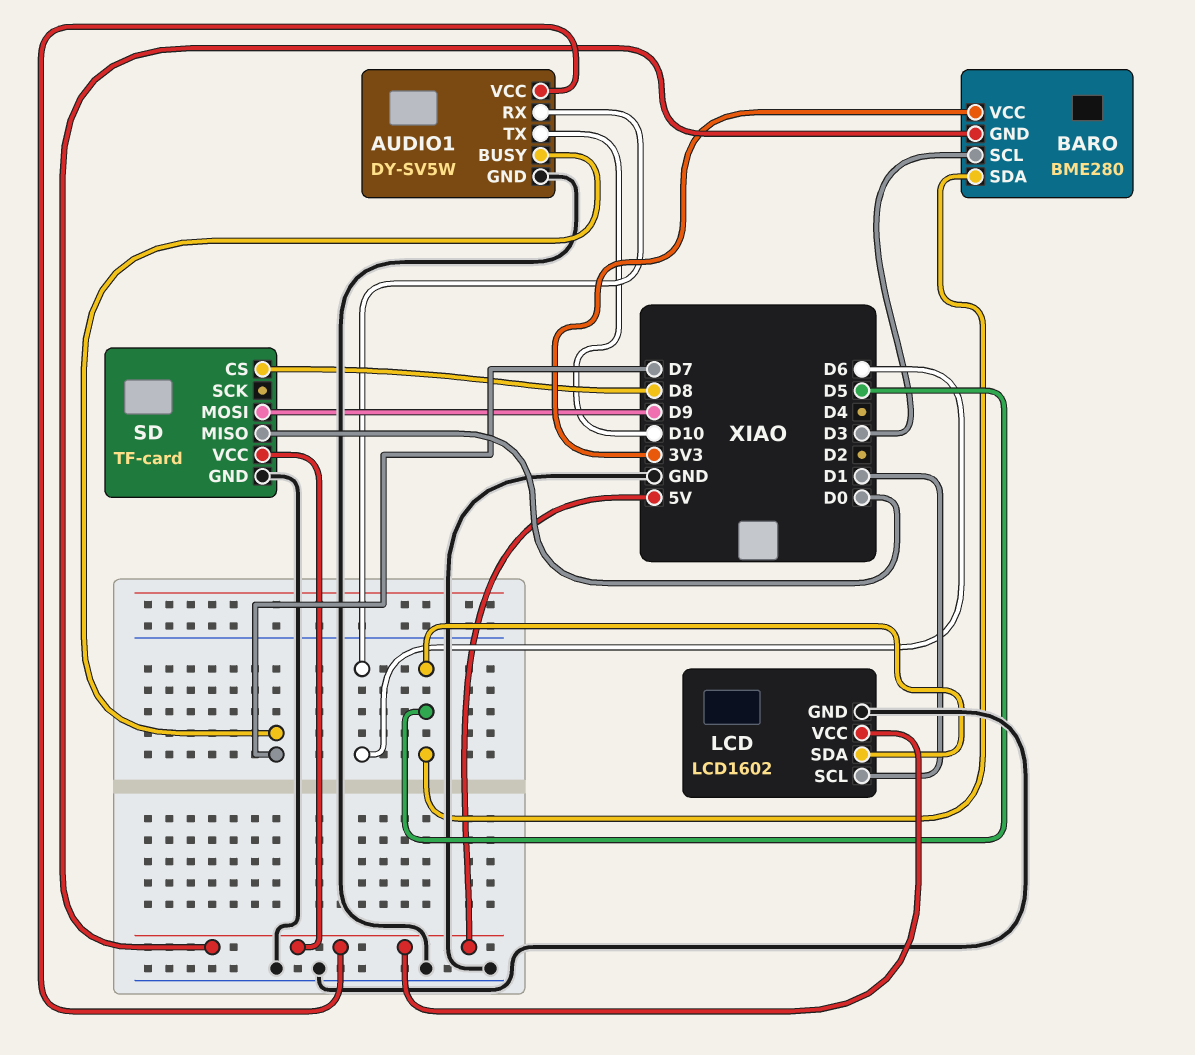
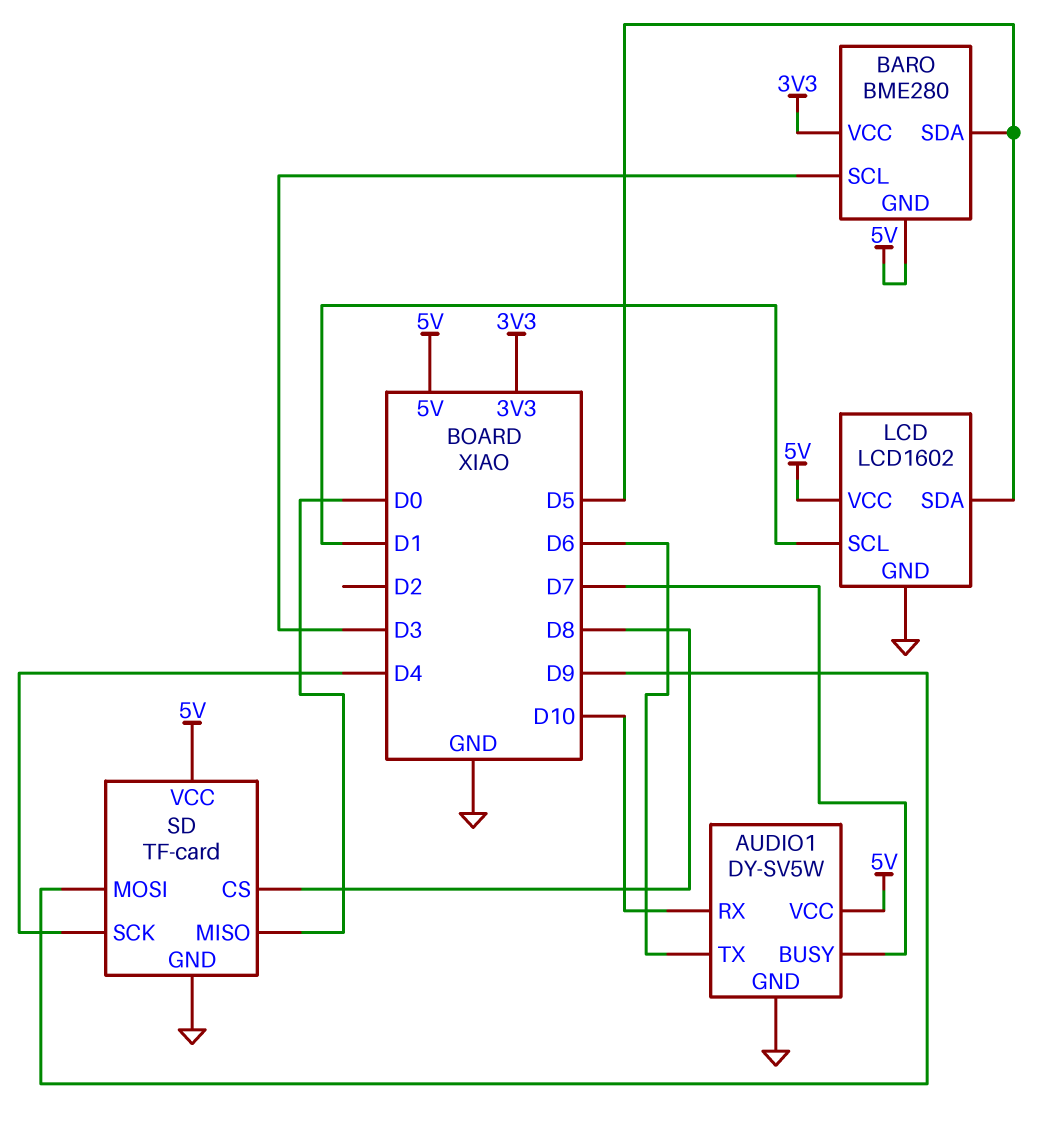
AUDIO1 pin RX: D6 -> D10
AUDIO1 pin TX: D10 -> D6
SD pin SCK: none -> D4

